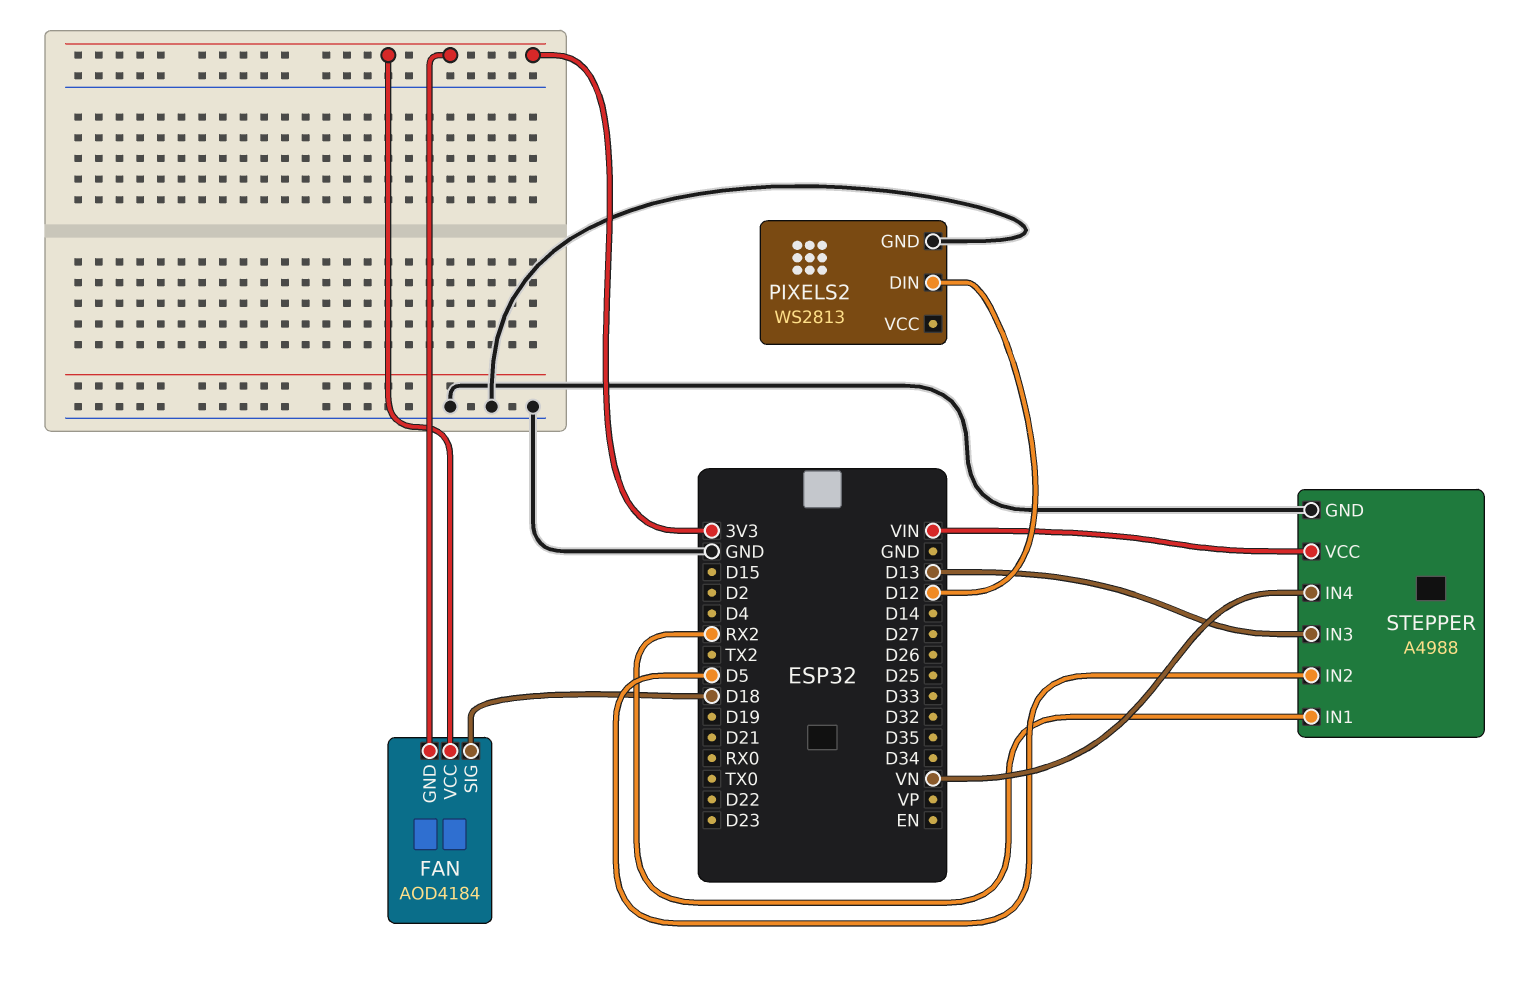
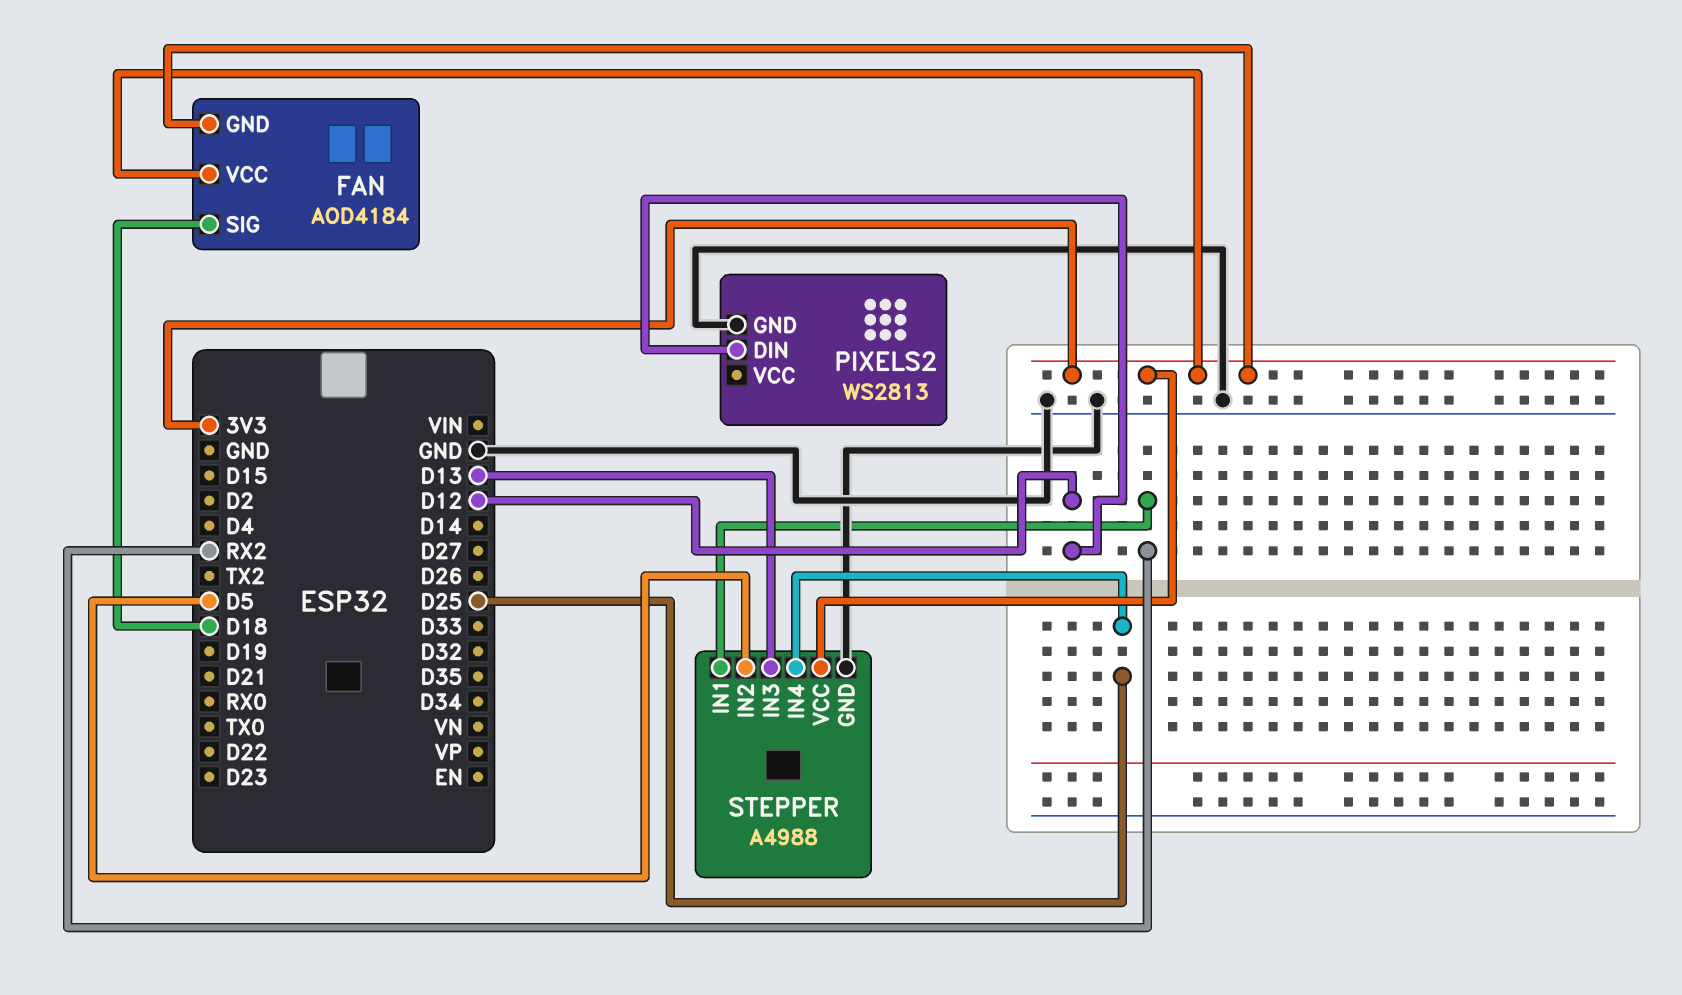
STEPPER pin IN4: VN -> D25
STEPPER pin VCC: VIN -> 3V3

